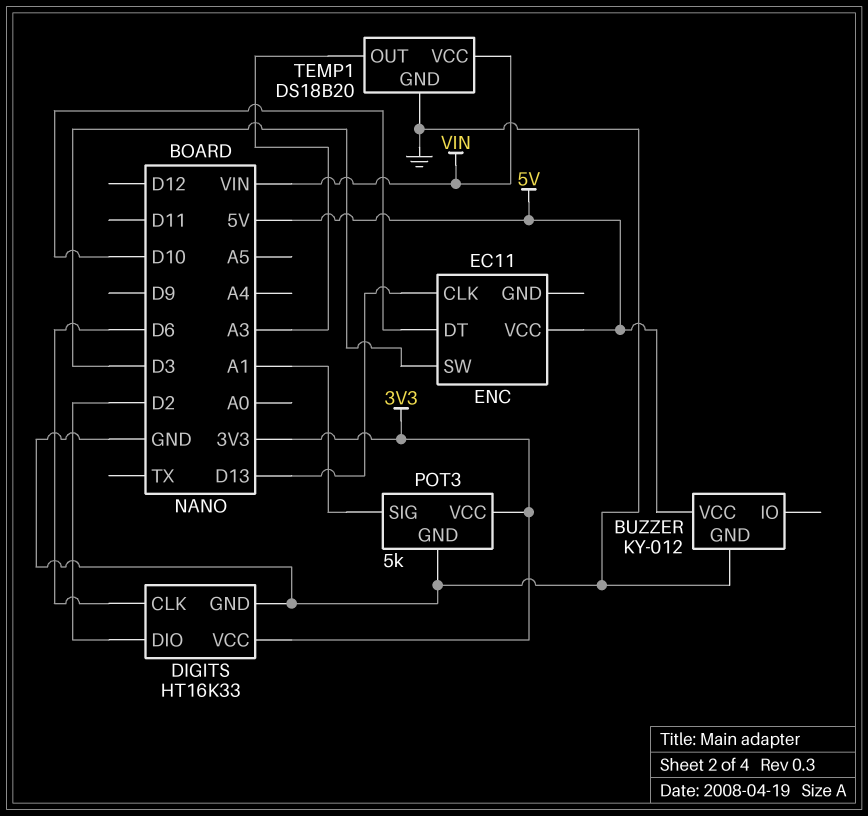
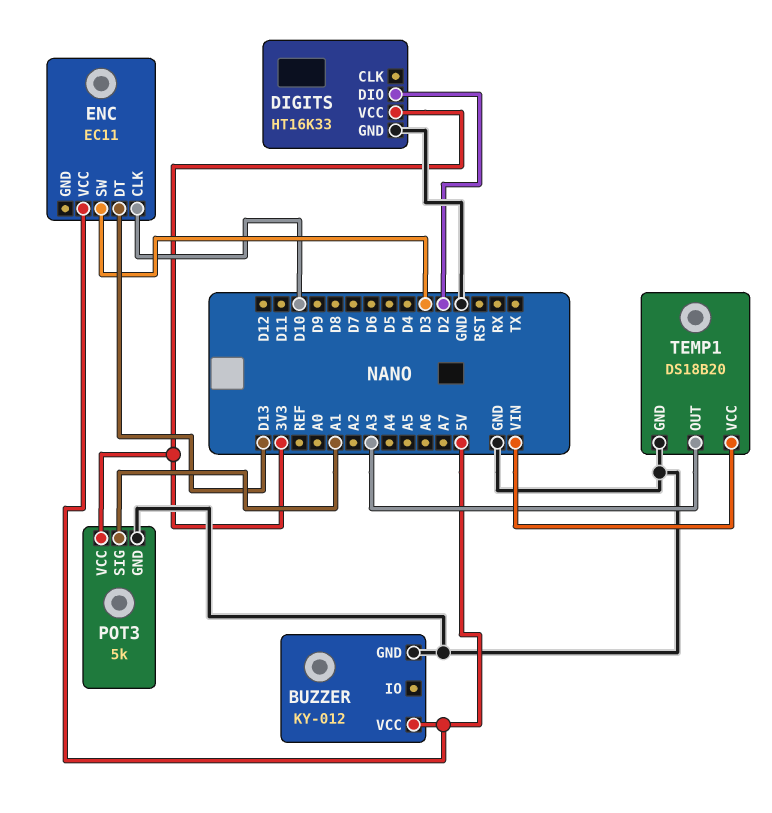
DIGITS pin CLK: D6 -> none
ENC pin CLK: D13 -> D10
ENC pin DT: D10 -> D13

